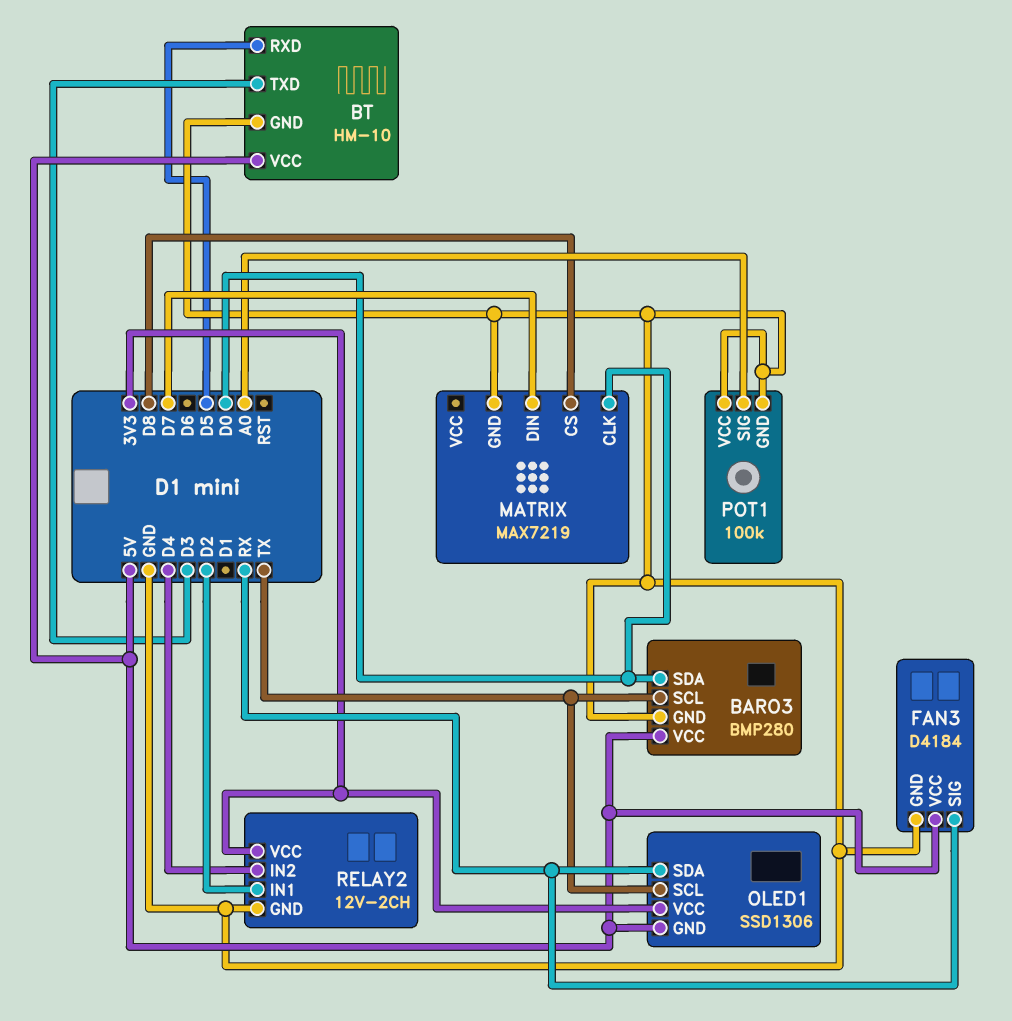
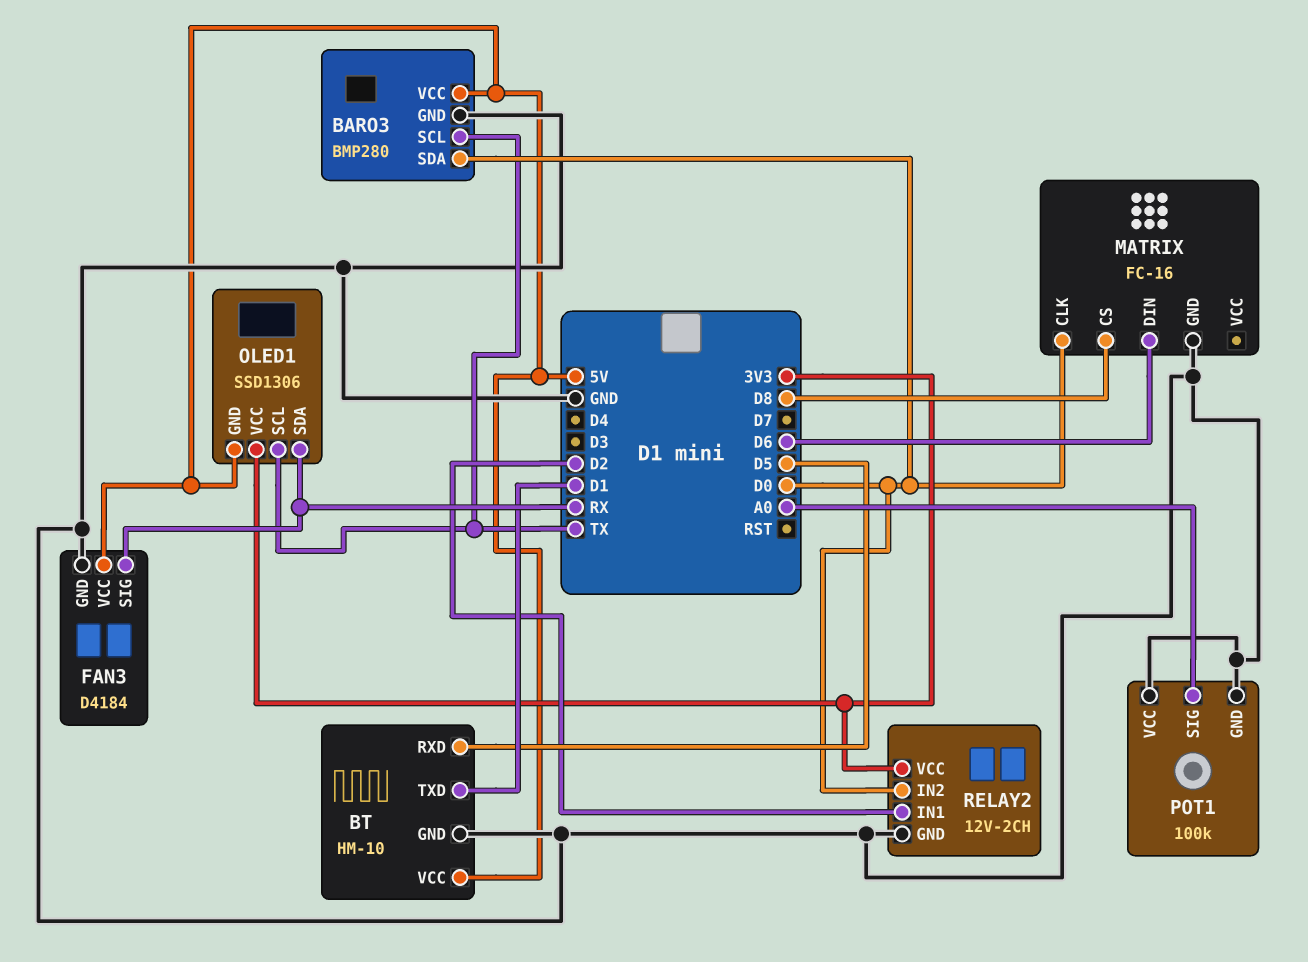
BT pin TXD: D3 -> D1
MATRIX: MAX7219 -> FC-16
MATRIX pin DIN: D7 -> D6
RELAY2 pin IN2: D4 -> D0

